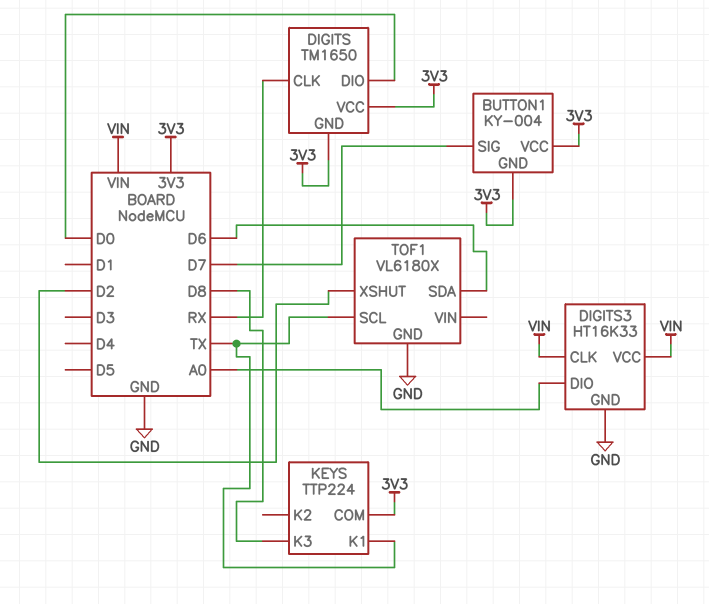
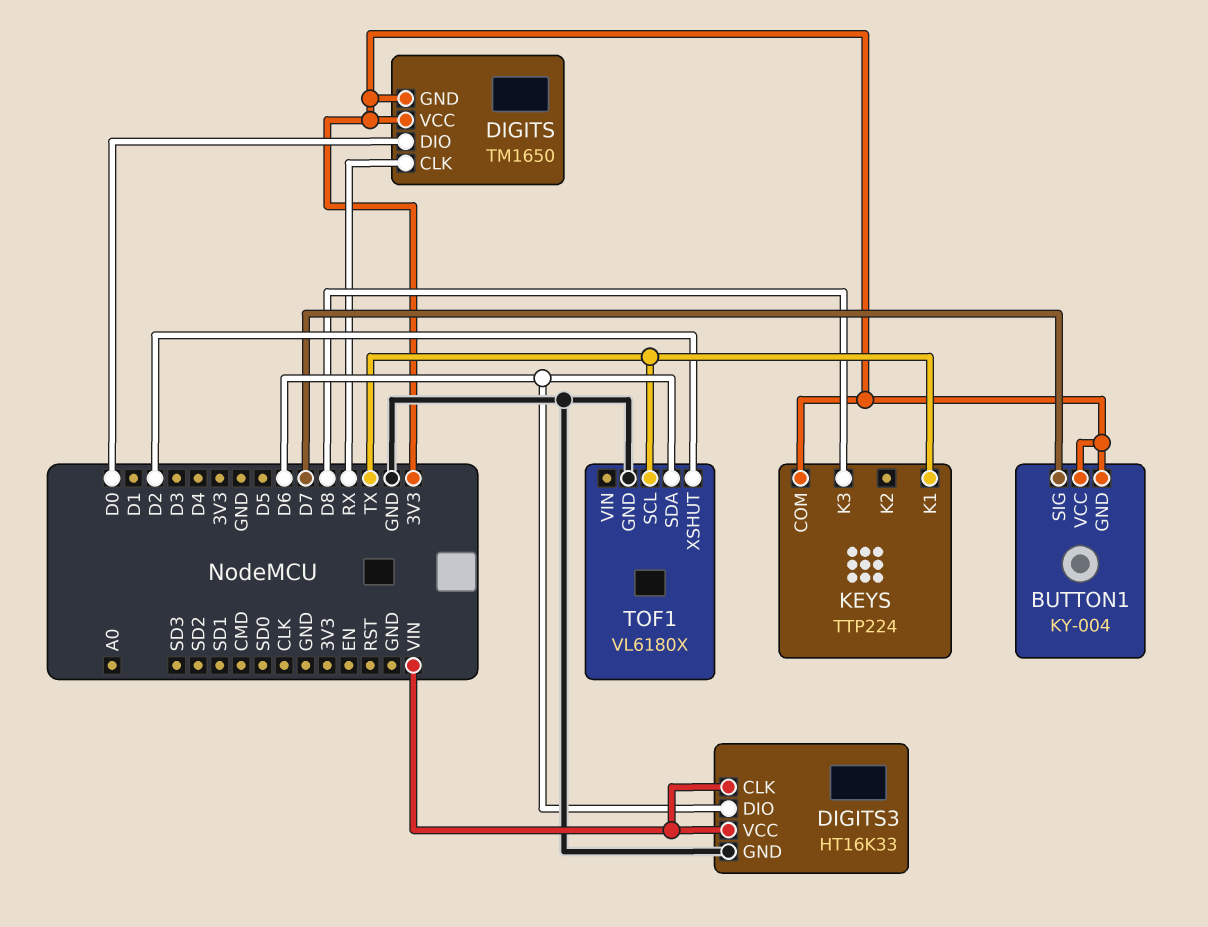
DIGITS3 pin DIO: A0 -> D6

